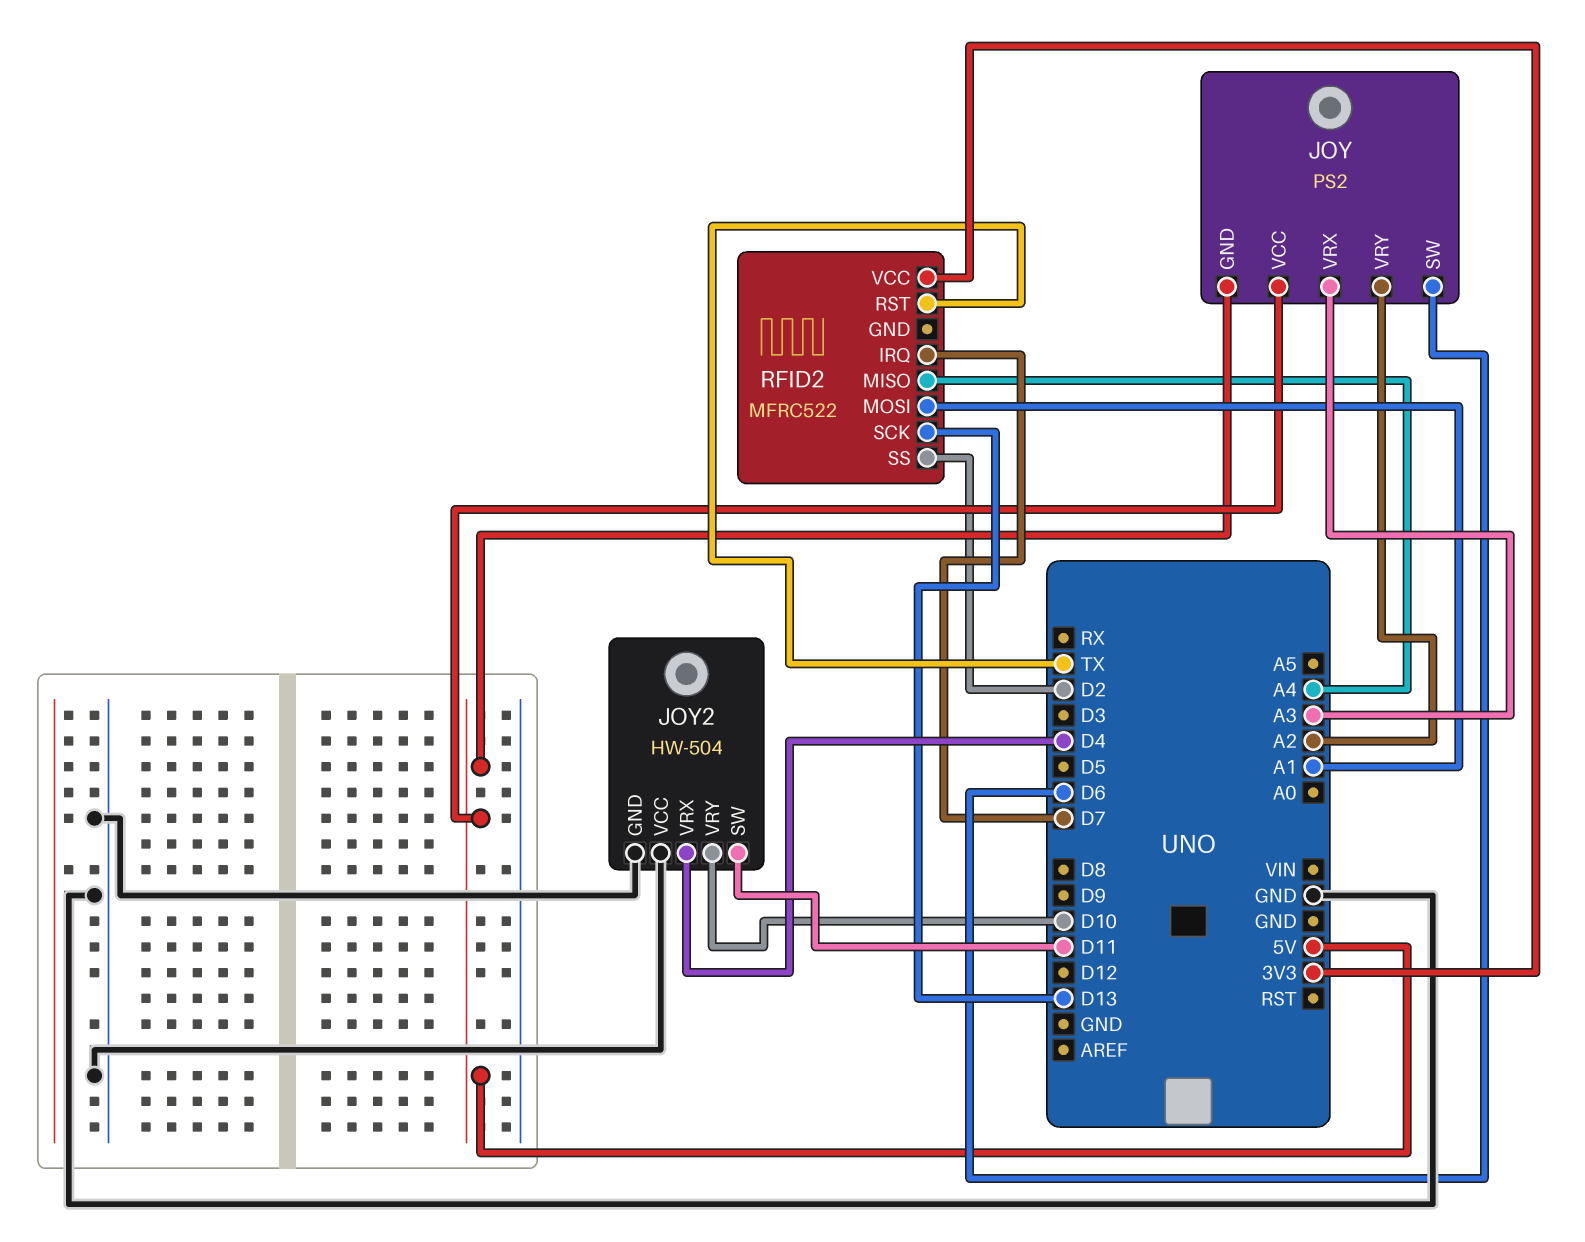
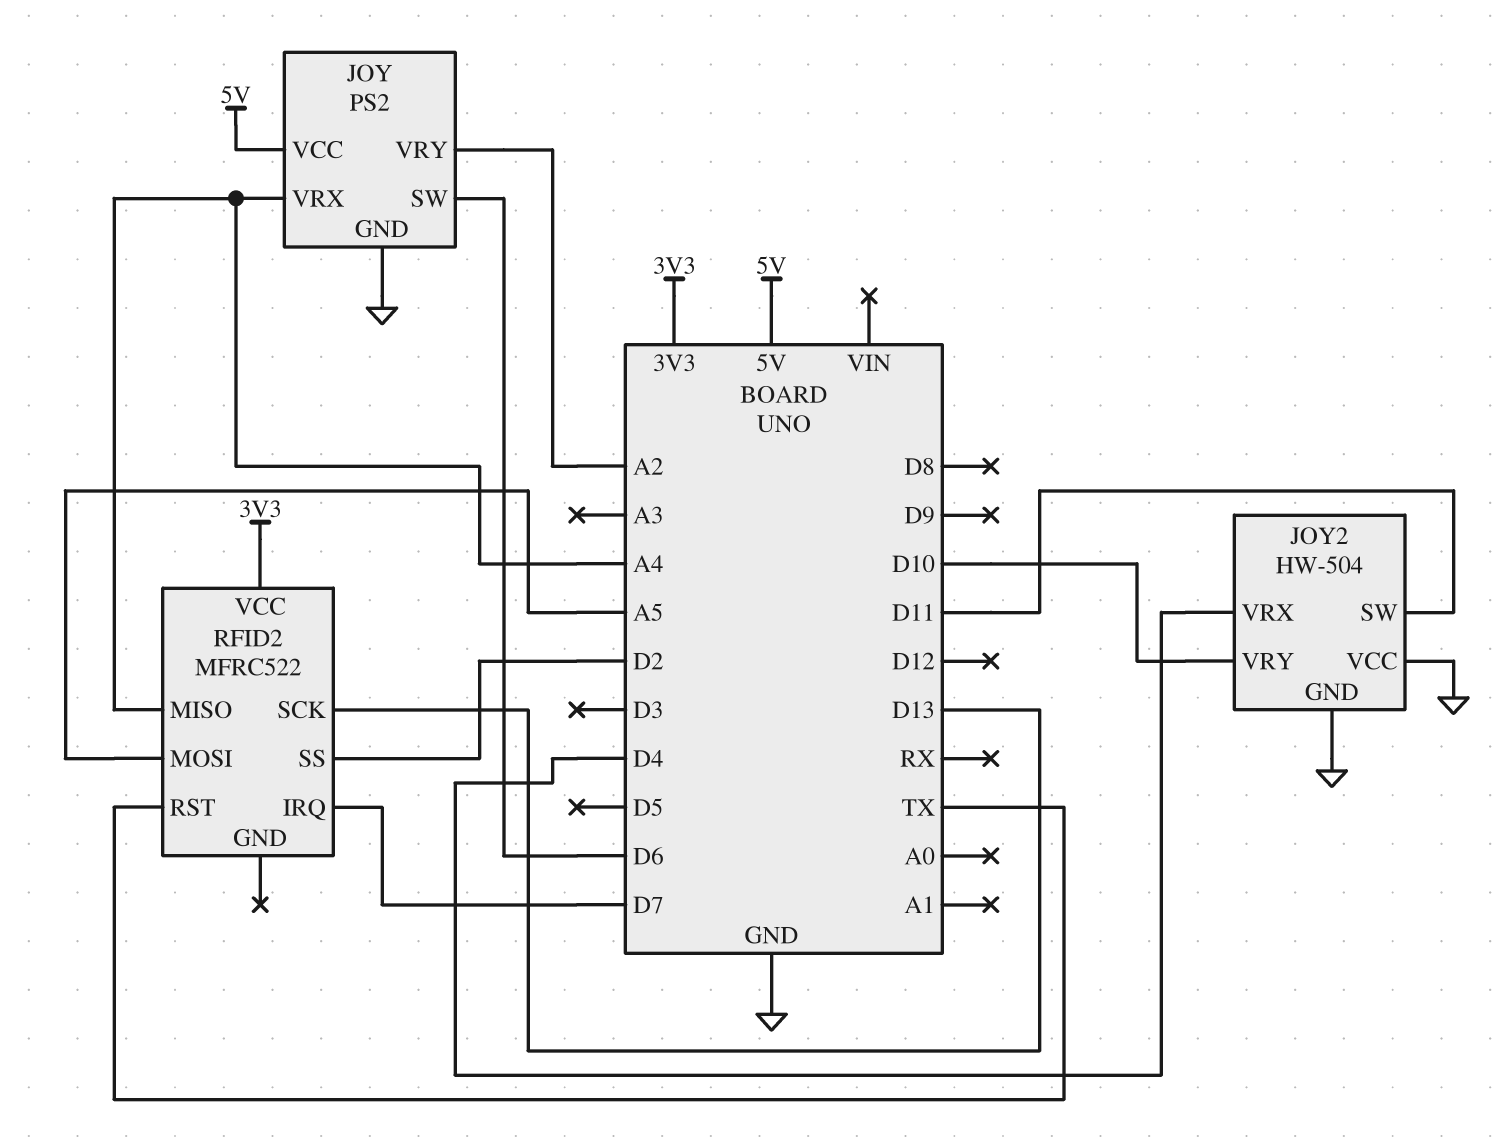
JOY pin GND: 5V -> GND
JOY pin VRX: A3 -> A4
RFID2 pin MOSI: A1 -> A5

